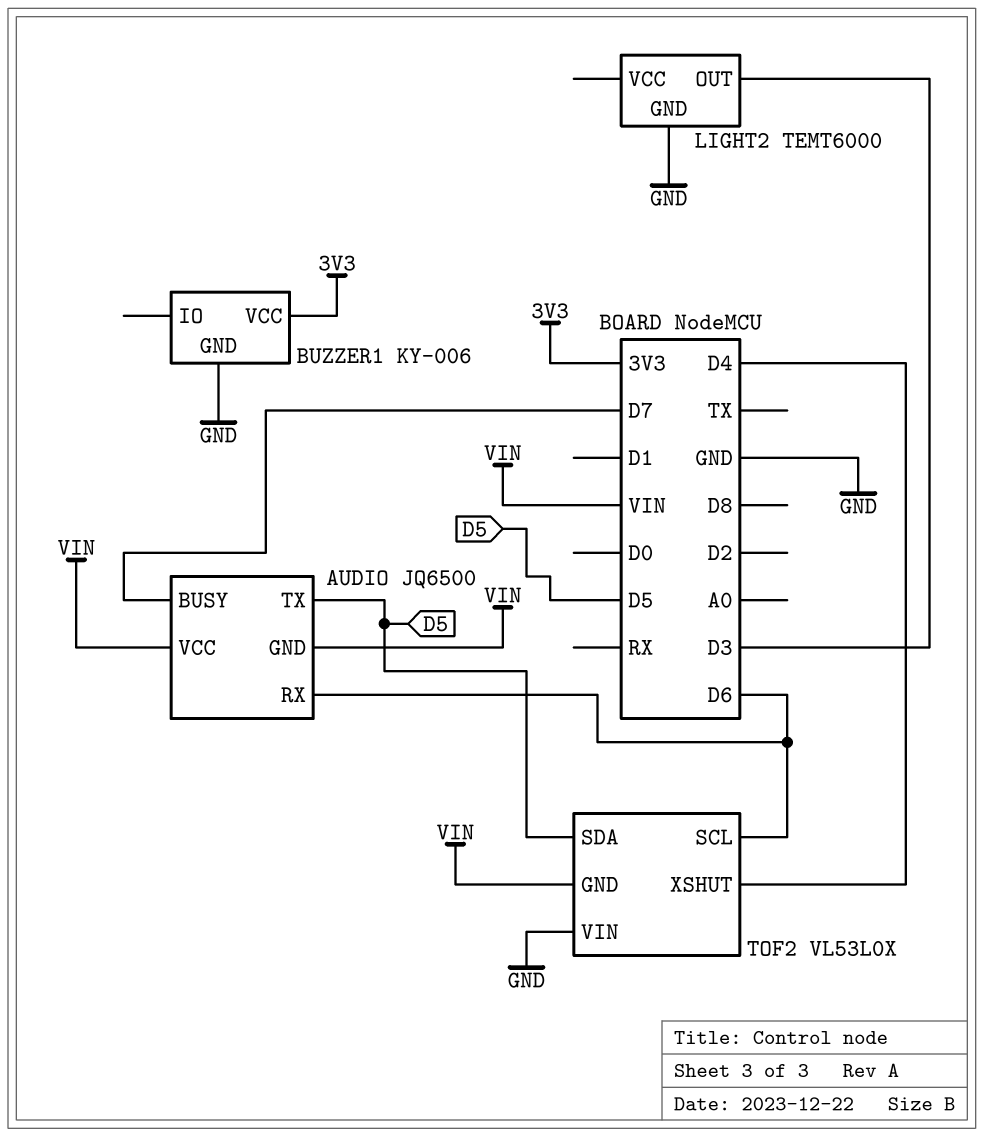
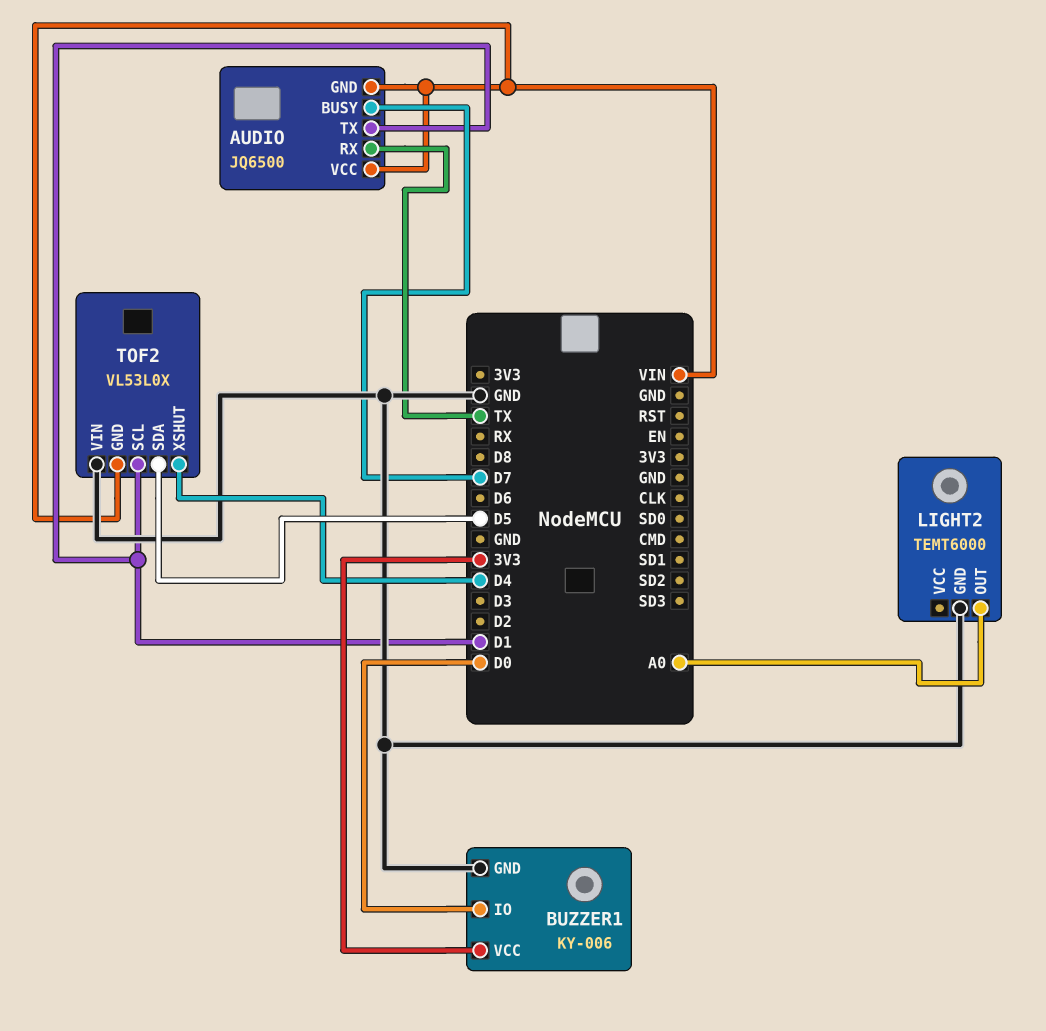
AUDIO pin RX: D6 -> TX
AUDIO pin TX: D5 -> D1
BUZZER1 pin IO: none -> D0
LIGHT2 pin OUT: D3 -> A0
TOF2 pin SCL: D6 -> D1

